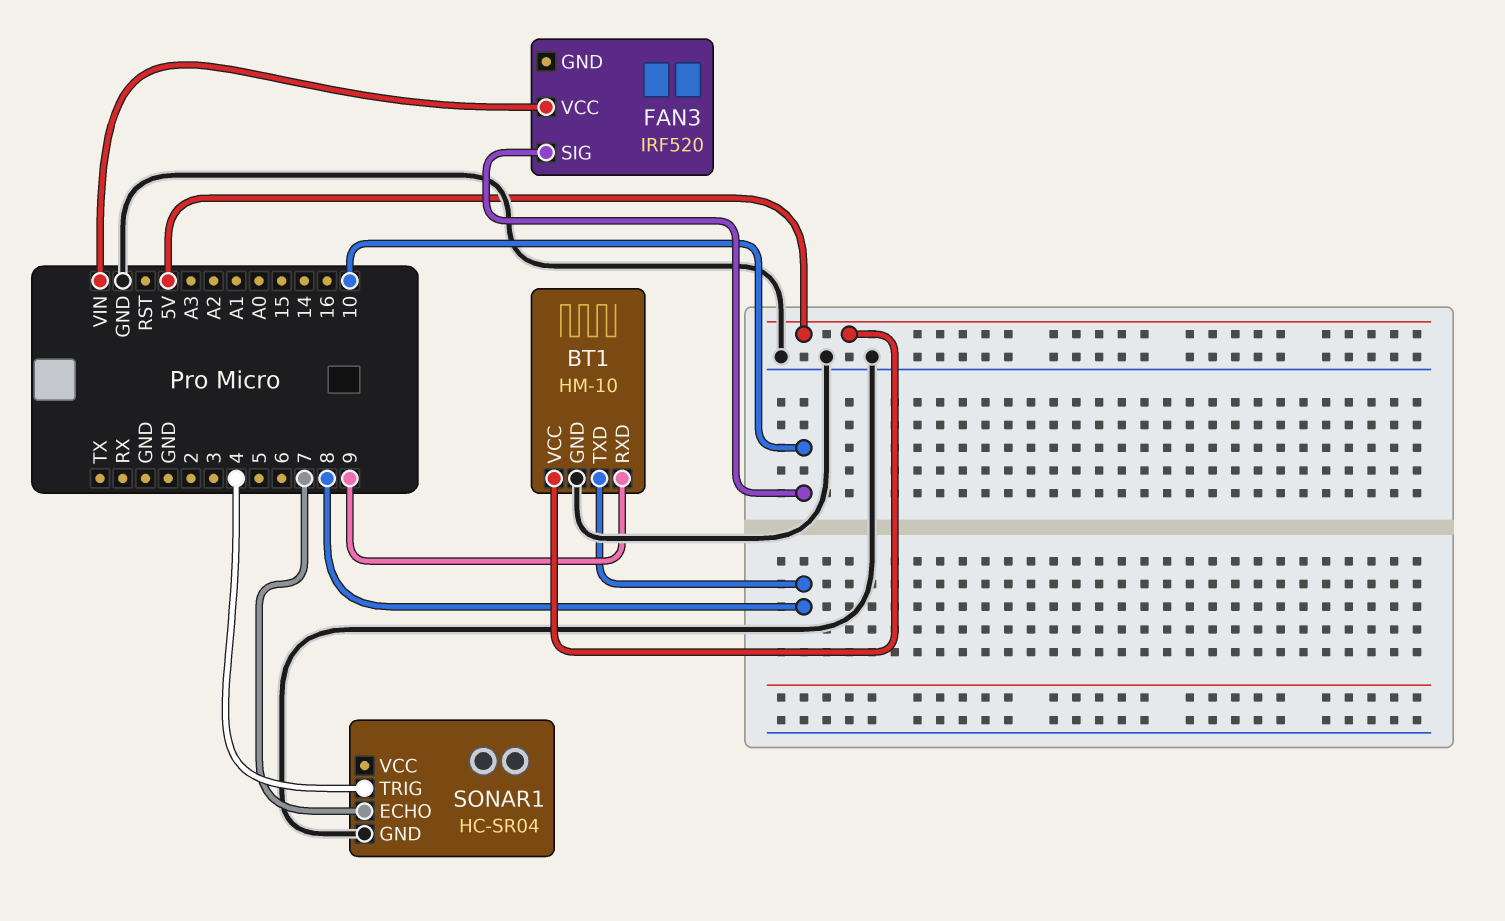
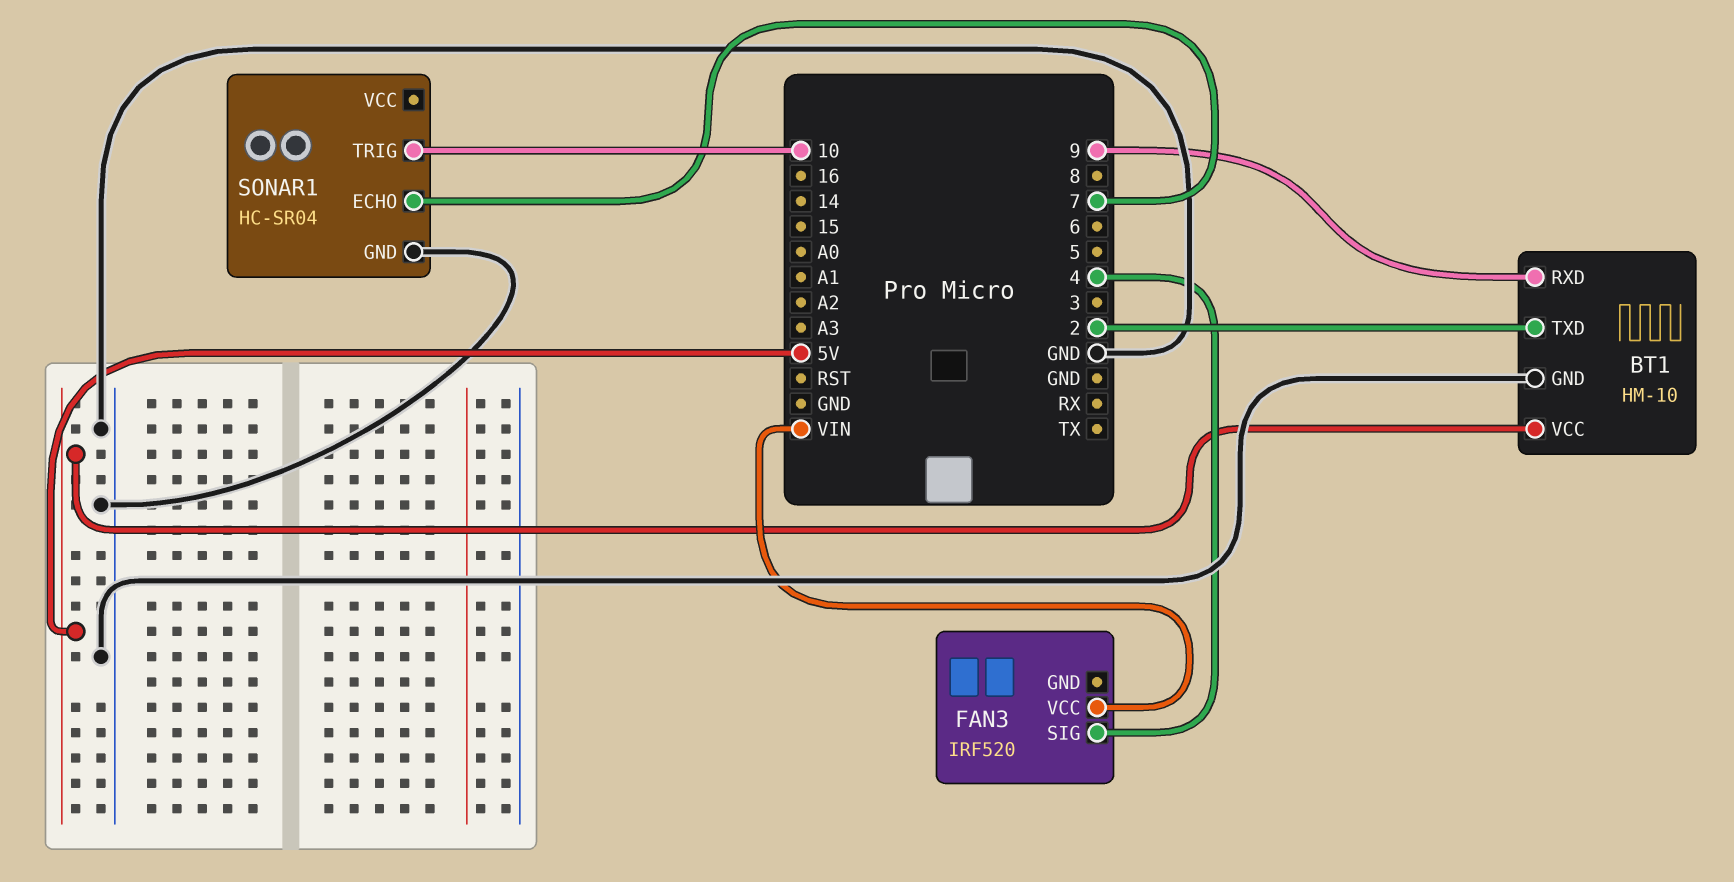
BT1 pin TXD: 8 -> 2
FAN3 pin SIG: 10 -> 4
SONAR1 pin TRIG: 4 -> 10

